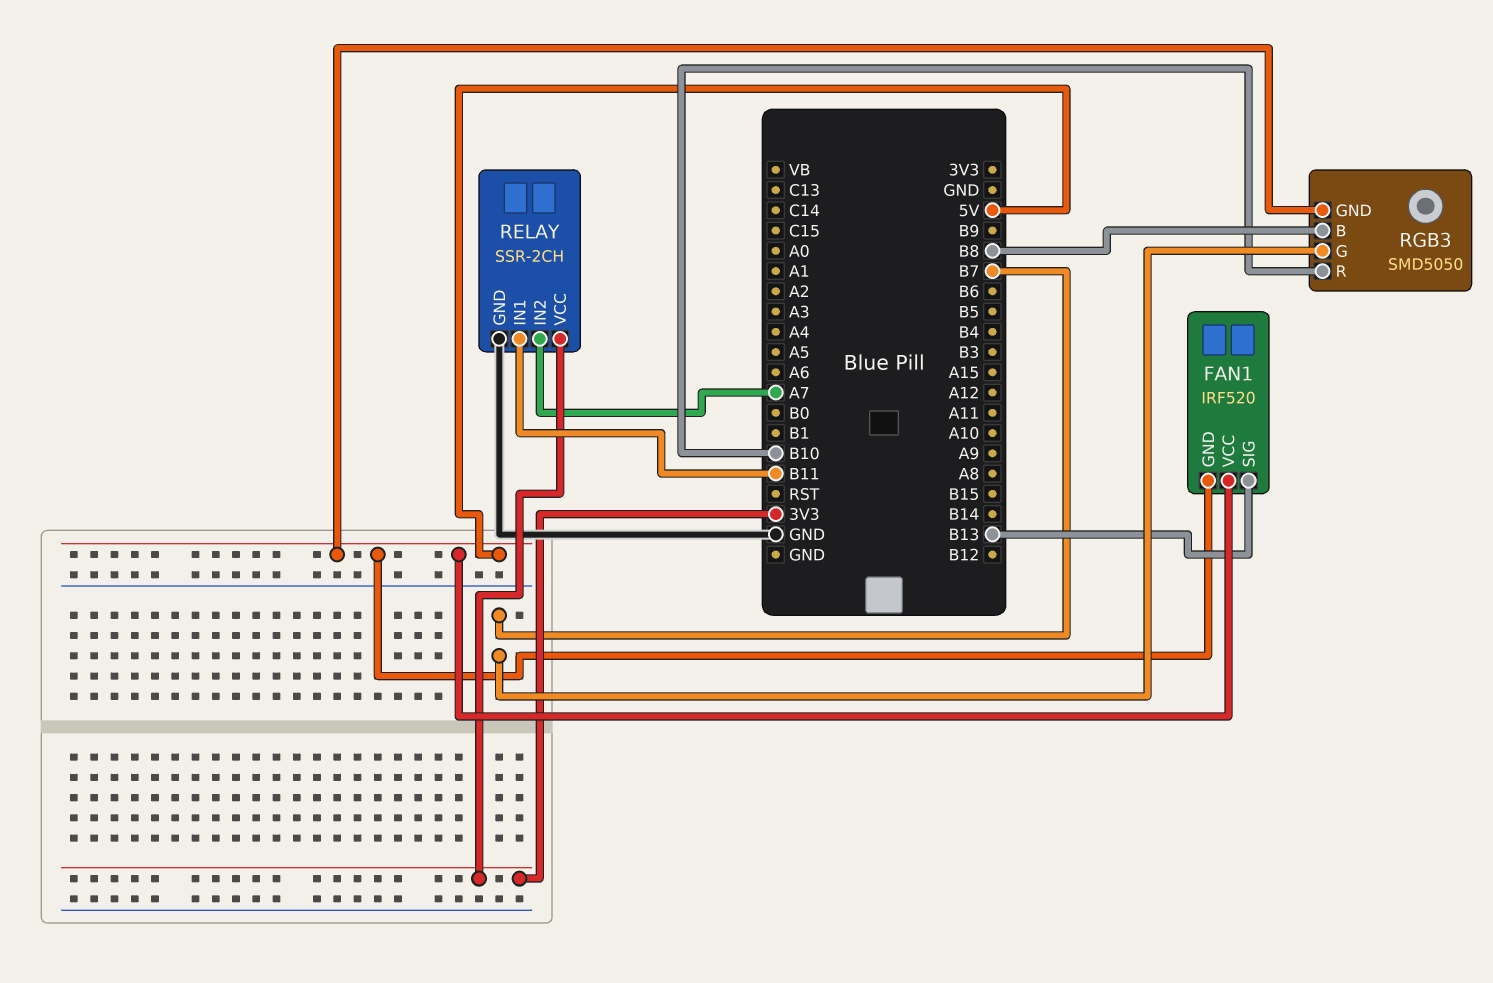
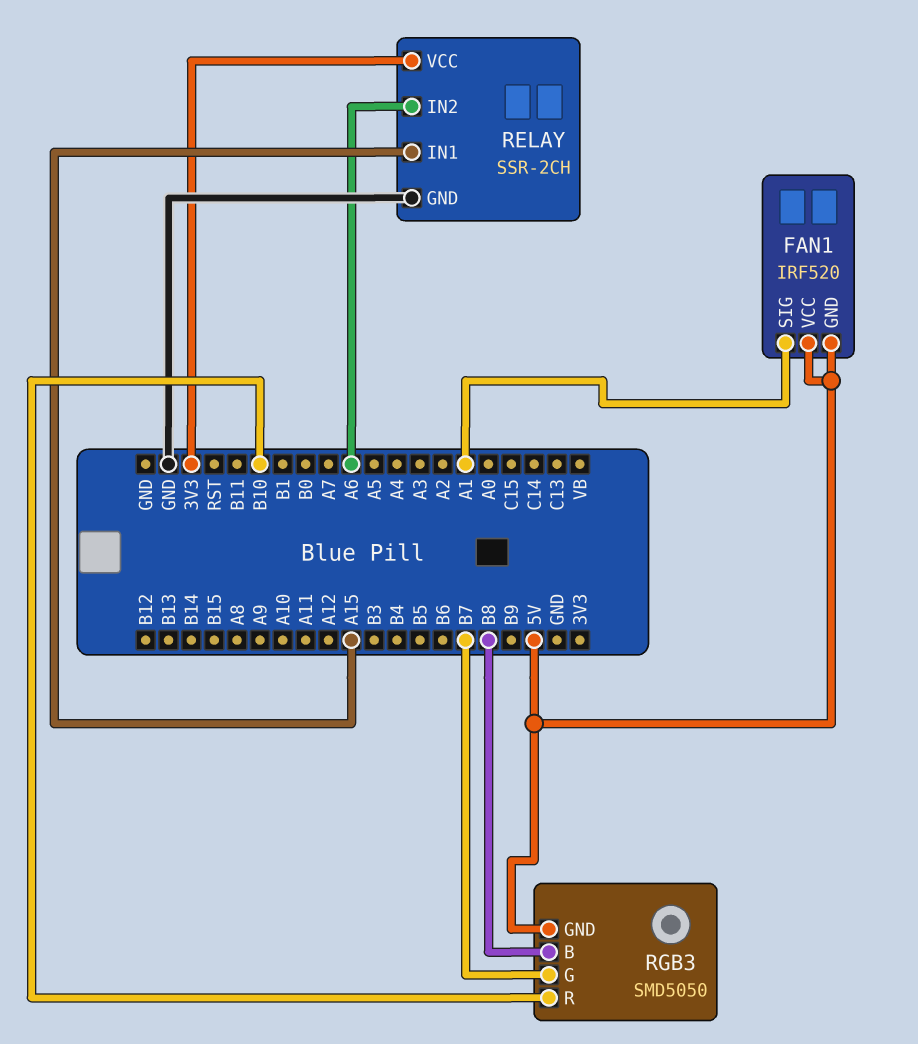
FAN1 pin SIG: B13 -> A1
RELAY pin IN1: B11 -> A15
RELAY pin IN2: A7 -> A6

